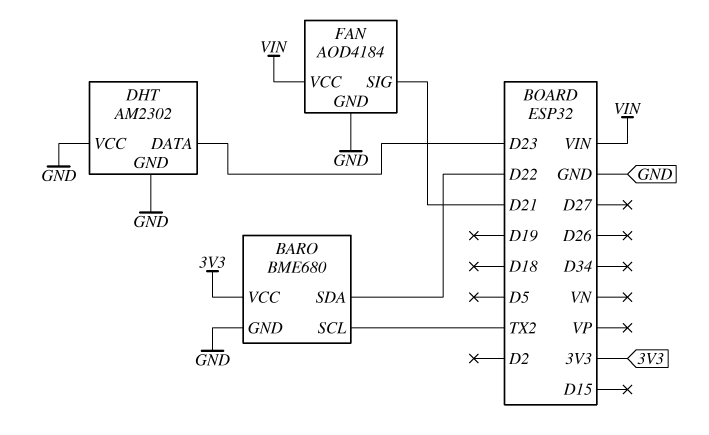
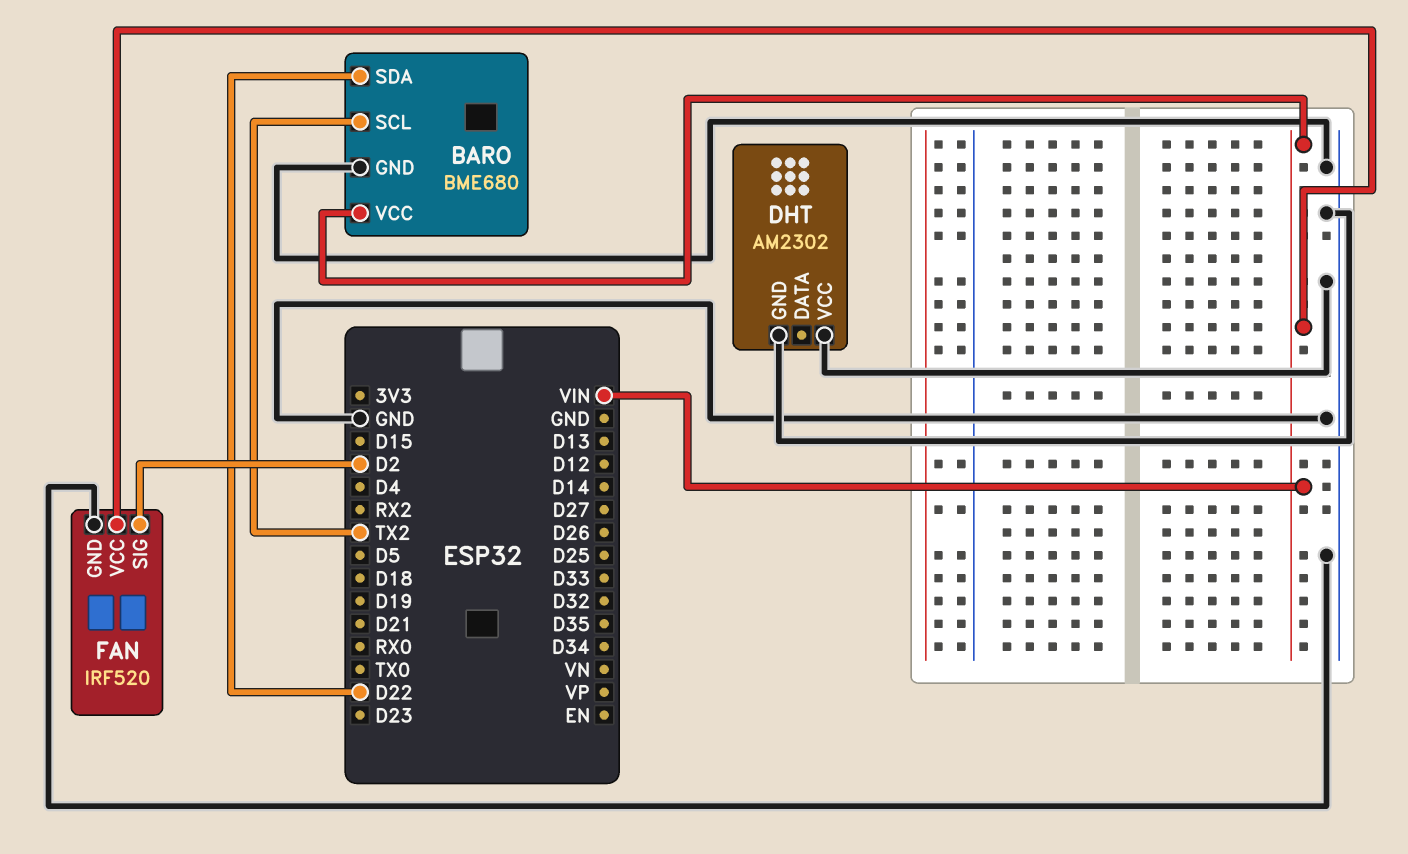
BARO pin VCC: 3V3 -> VIN
DHT pin DATA: D23 -> none
FAN: AOD4184 -> IRF520
FAN pin SIG: D21 -> D2

